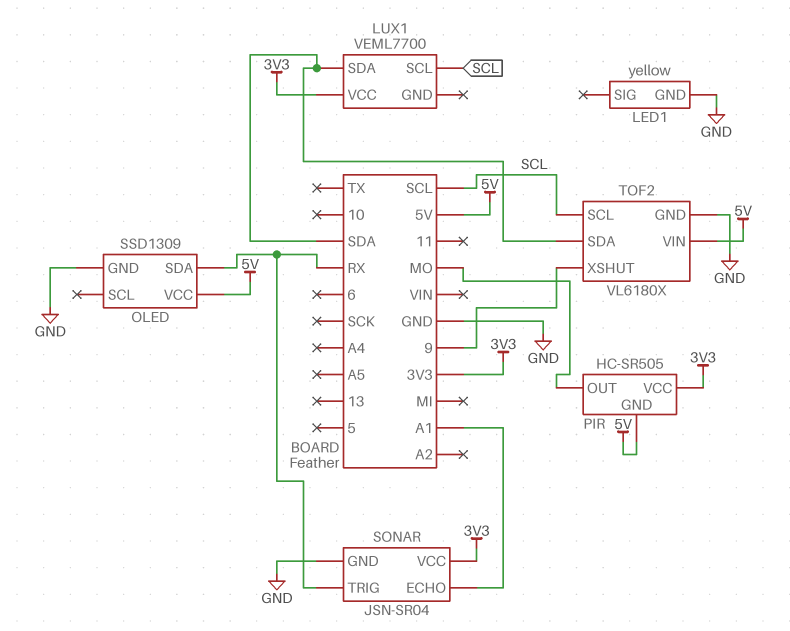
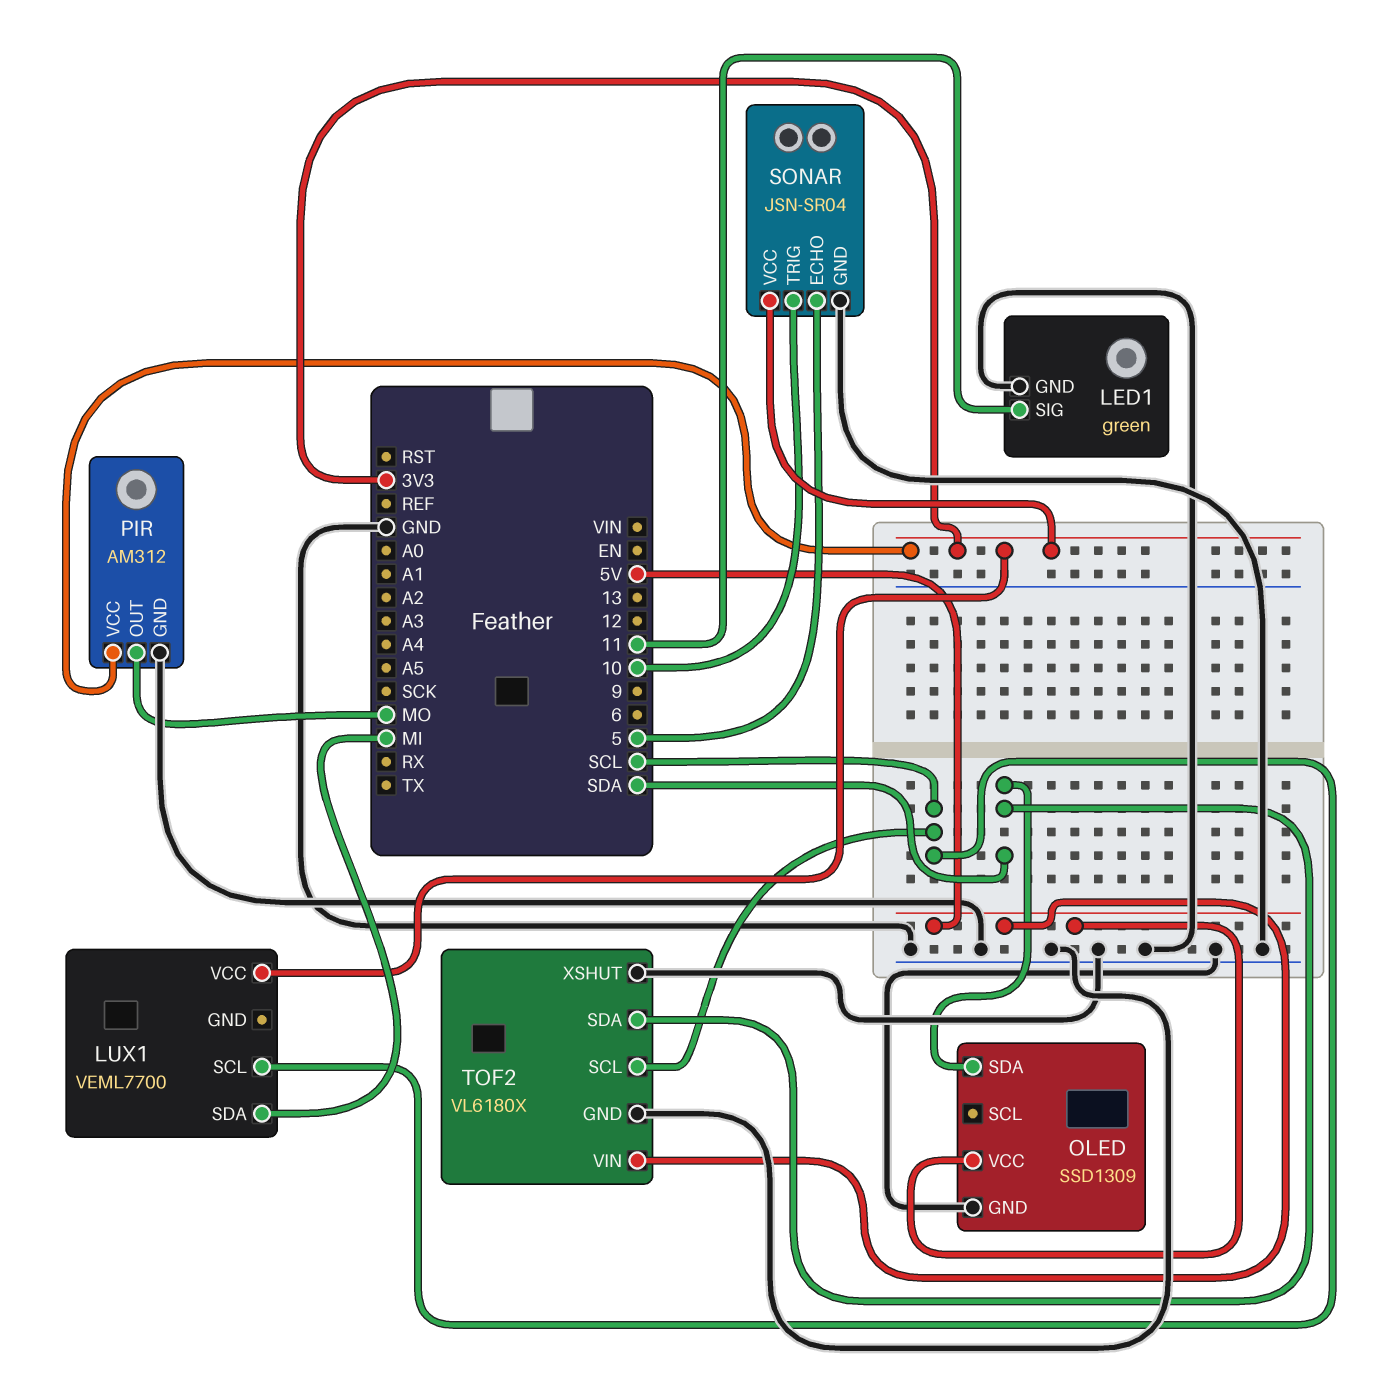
LED1: yellow -> green
LED1 pin SIG: none -> 11
LUX1 pin SDA: SDA -> MI
OLED pin SDA: RX -> SDA
PIR: HC-SR505 -> AM312
PIR pin GND: 5V -> GND
SONAR pin ECHO: A1 -> 5
SONAR pin TRIG: RX -> 10
TOF2 pin XSHUT: 9 -> GND

